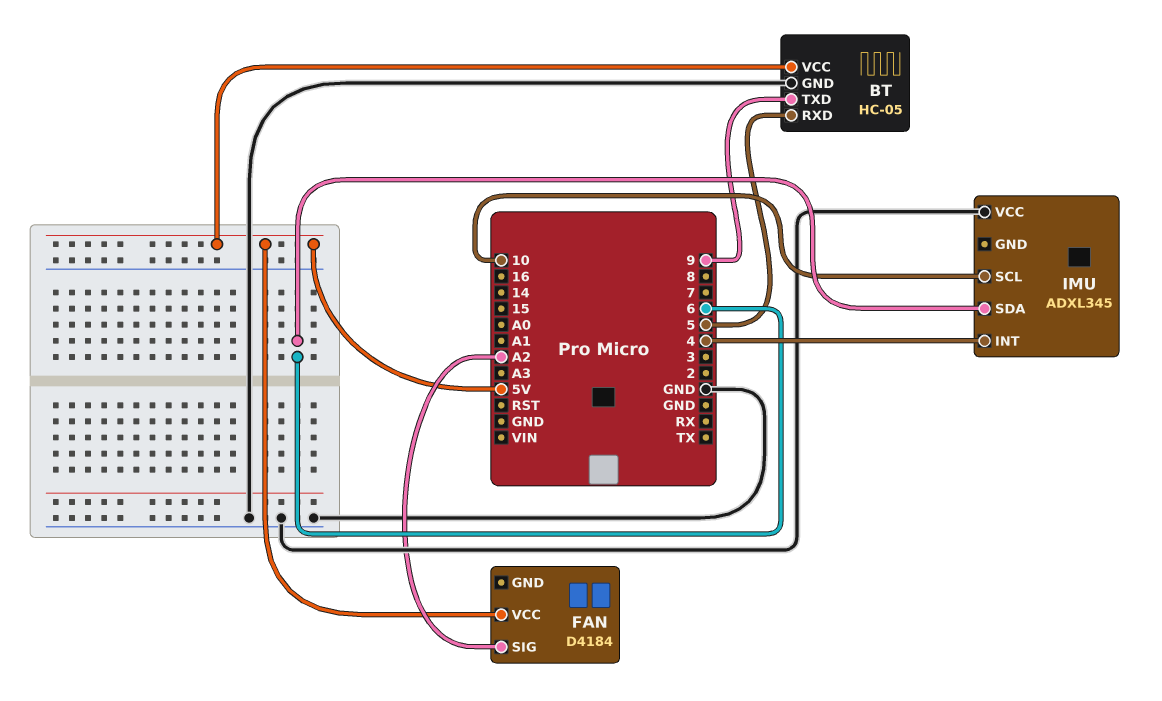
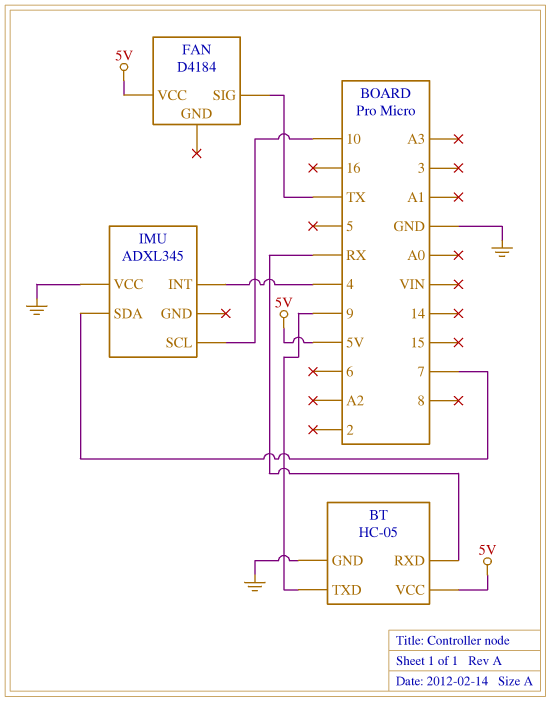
BT pin RXD: 5 -> RX
FAN pin SIG: A2 -> TX
IMU pin SDA: 6 -> 7

